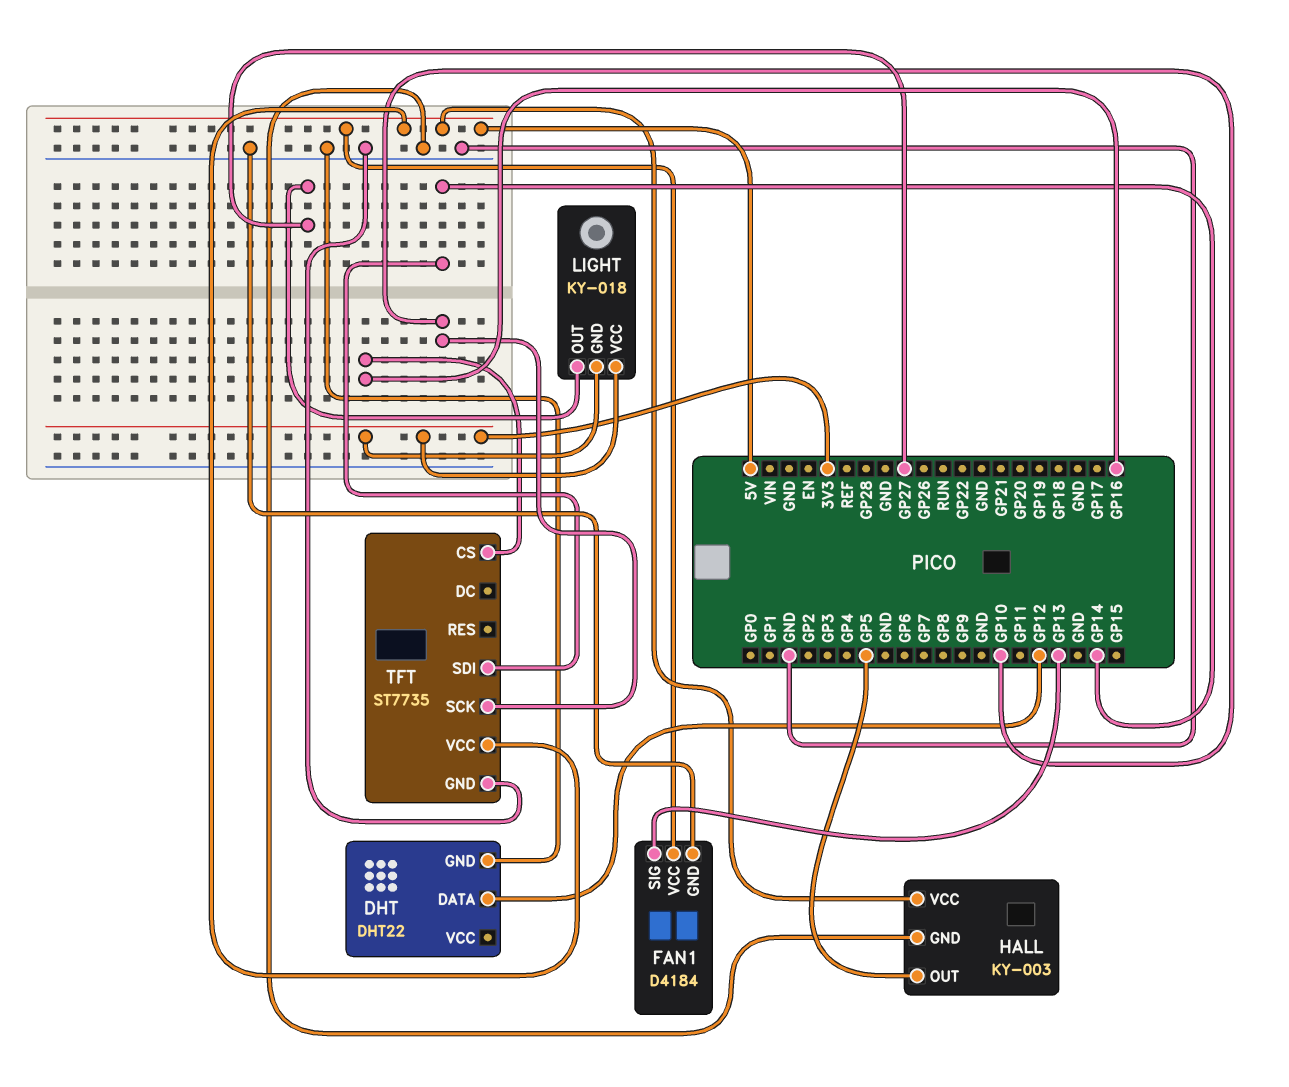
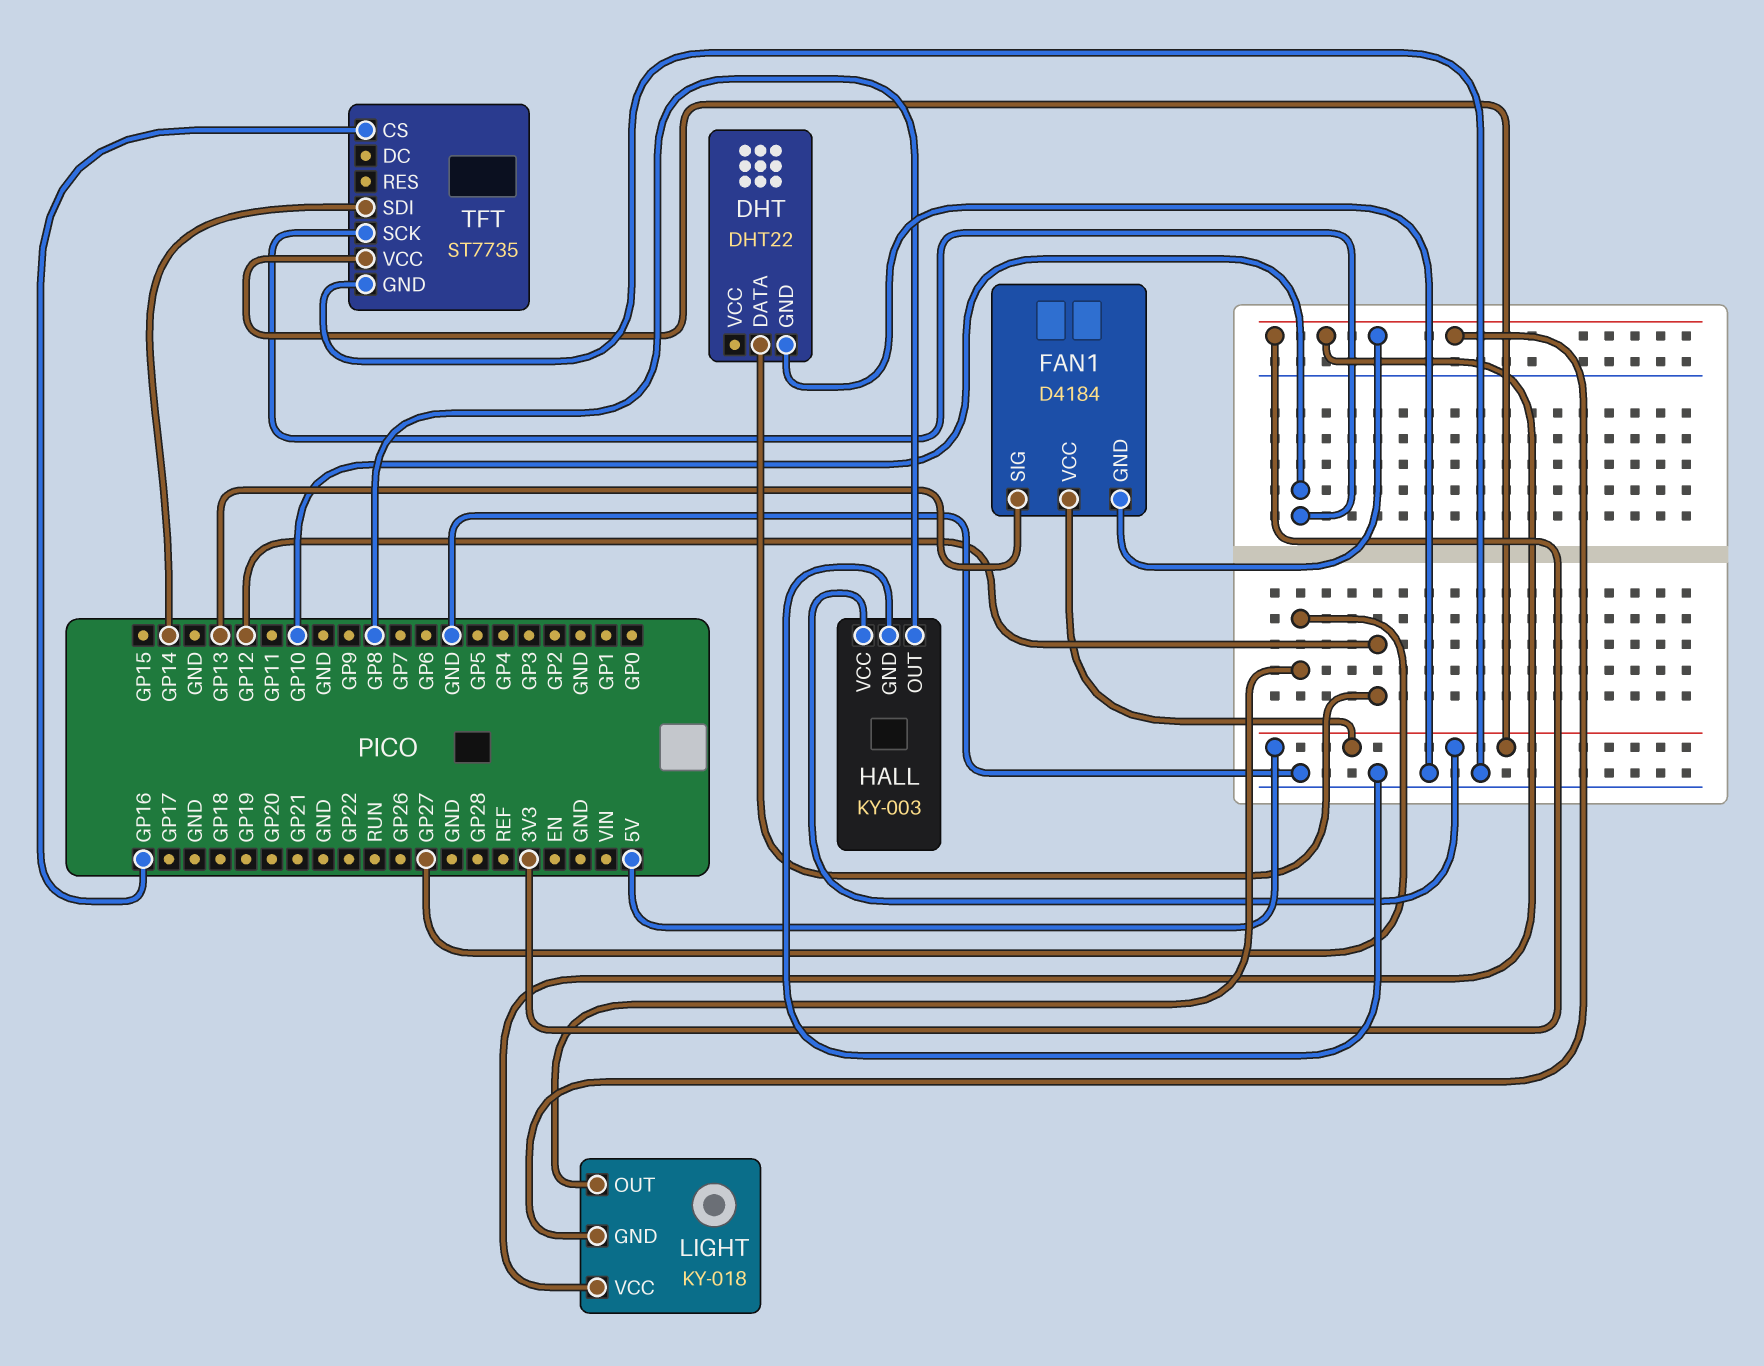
FAN1 pin GND: GND -> 3V3
HALL pin OUT: GP5 -> GP8

